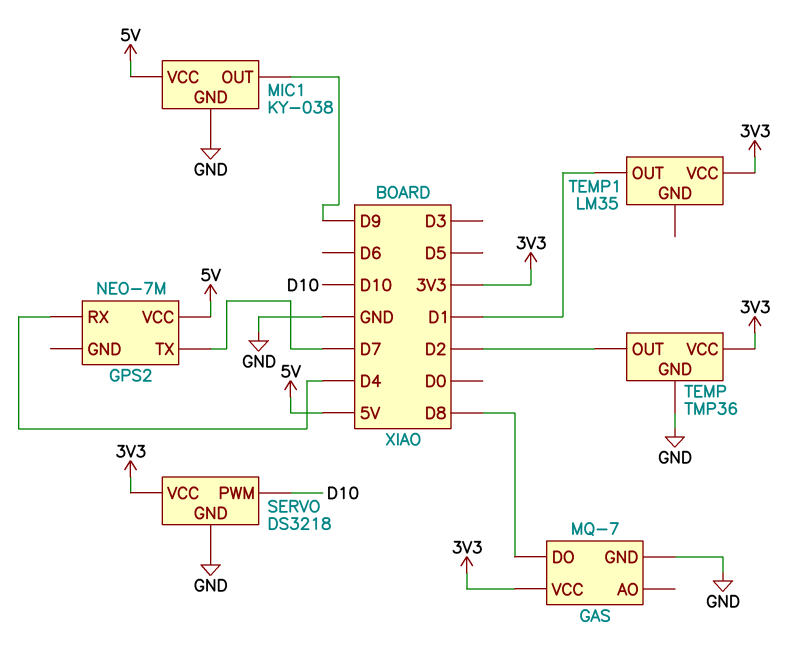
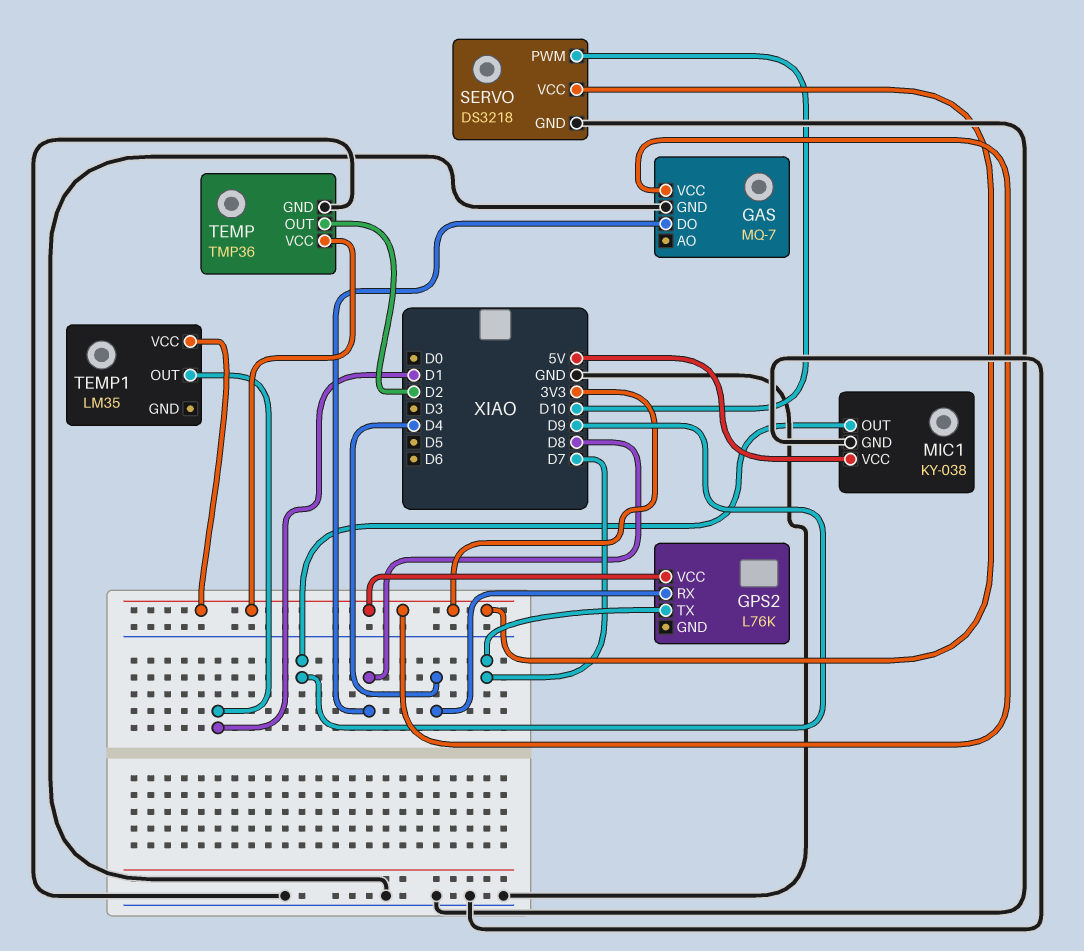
GPS2: NEO-7M -> L76K
GPS2 pin VCC: 5V -> 3V3

